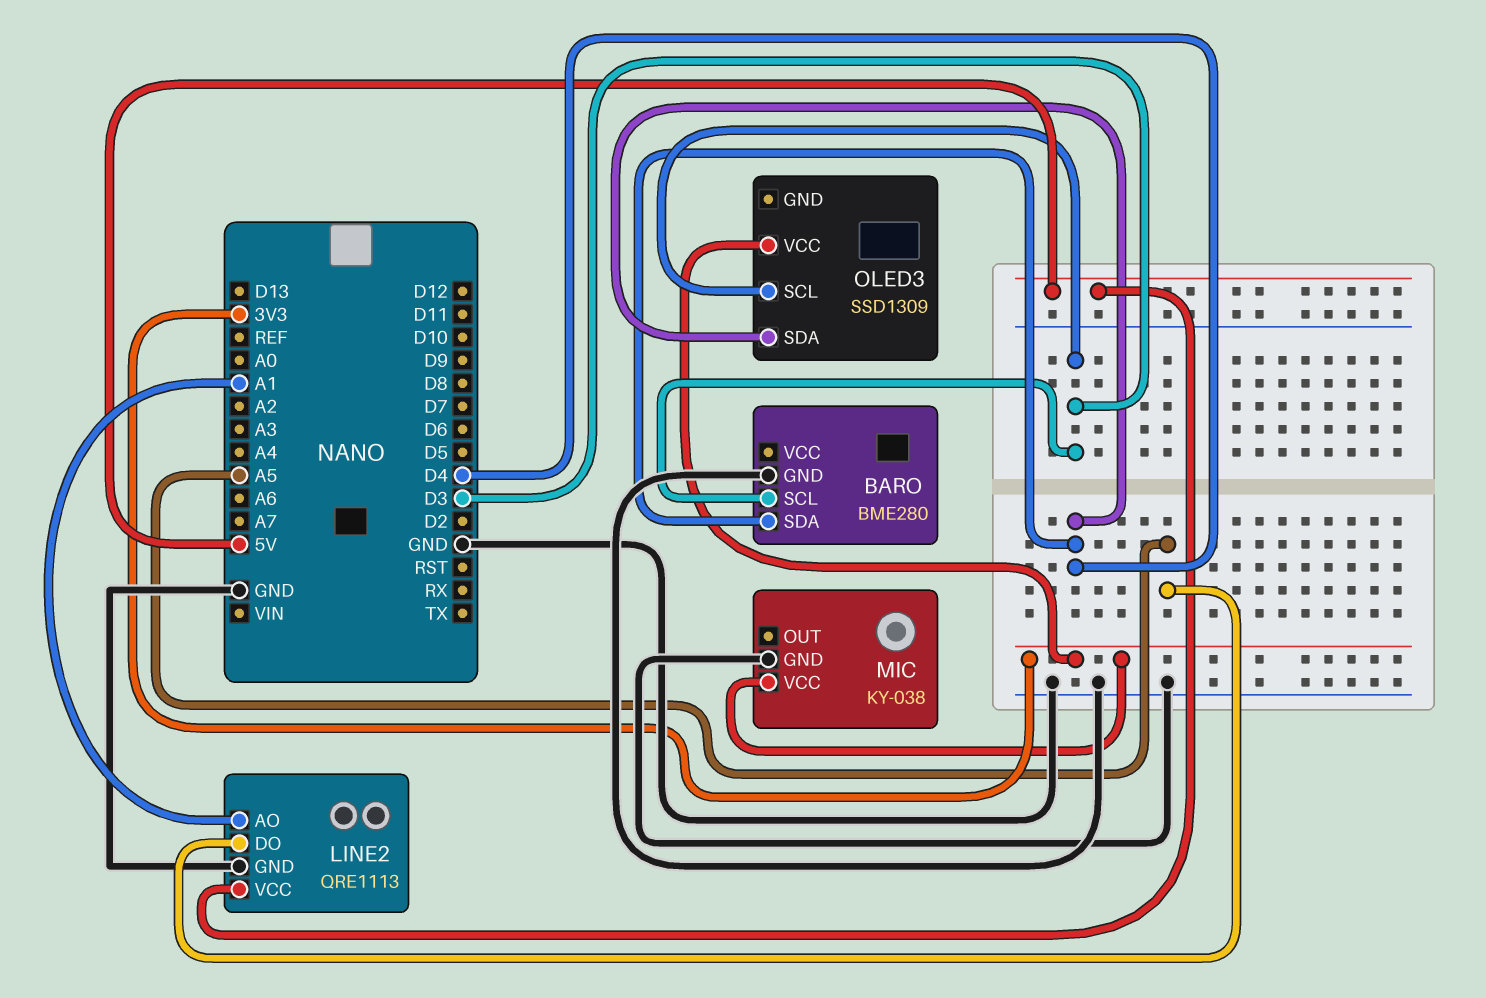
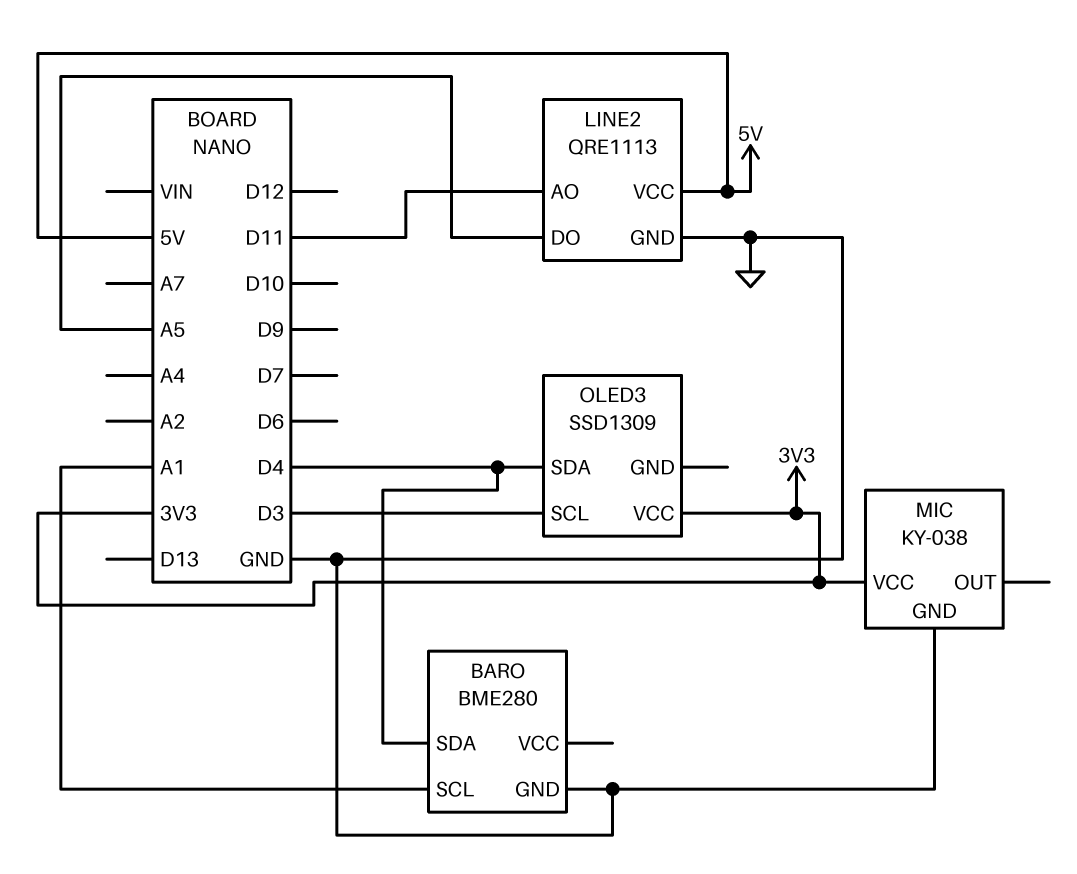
BARO pin SCL: D3 -> A1
LINE2 pin AO: A1 -> D11

